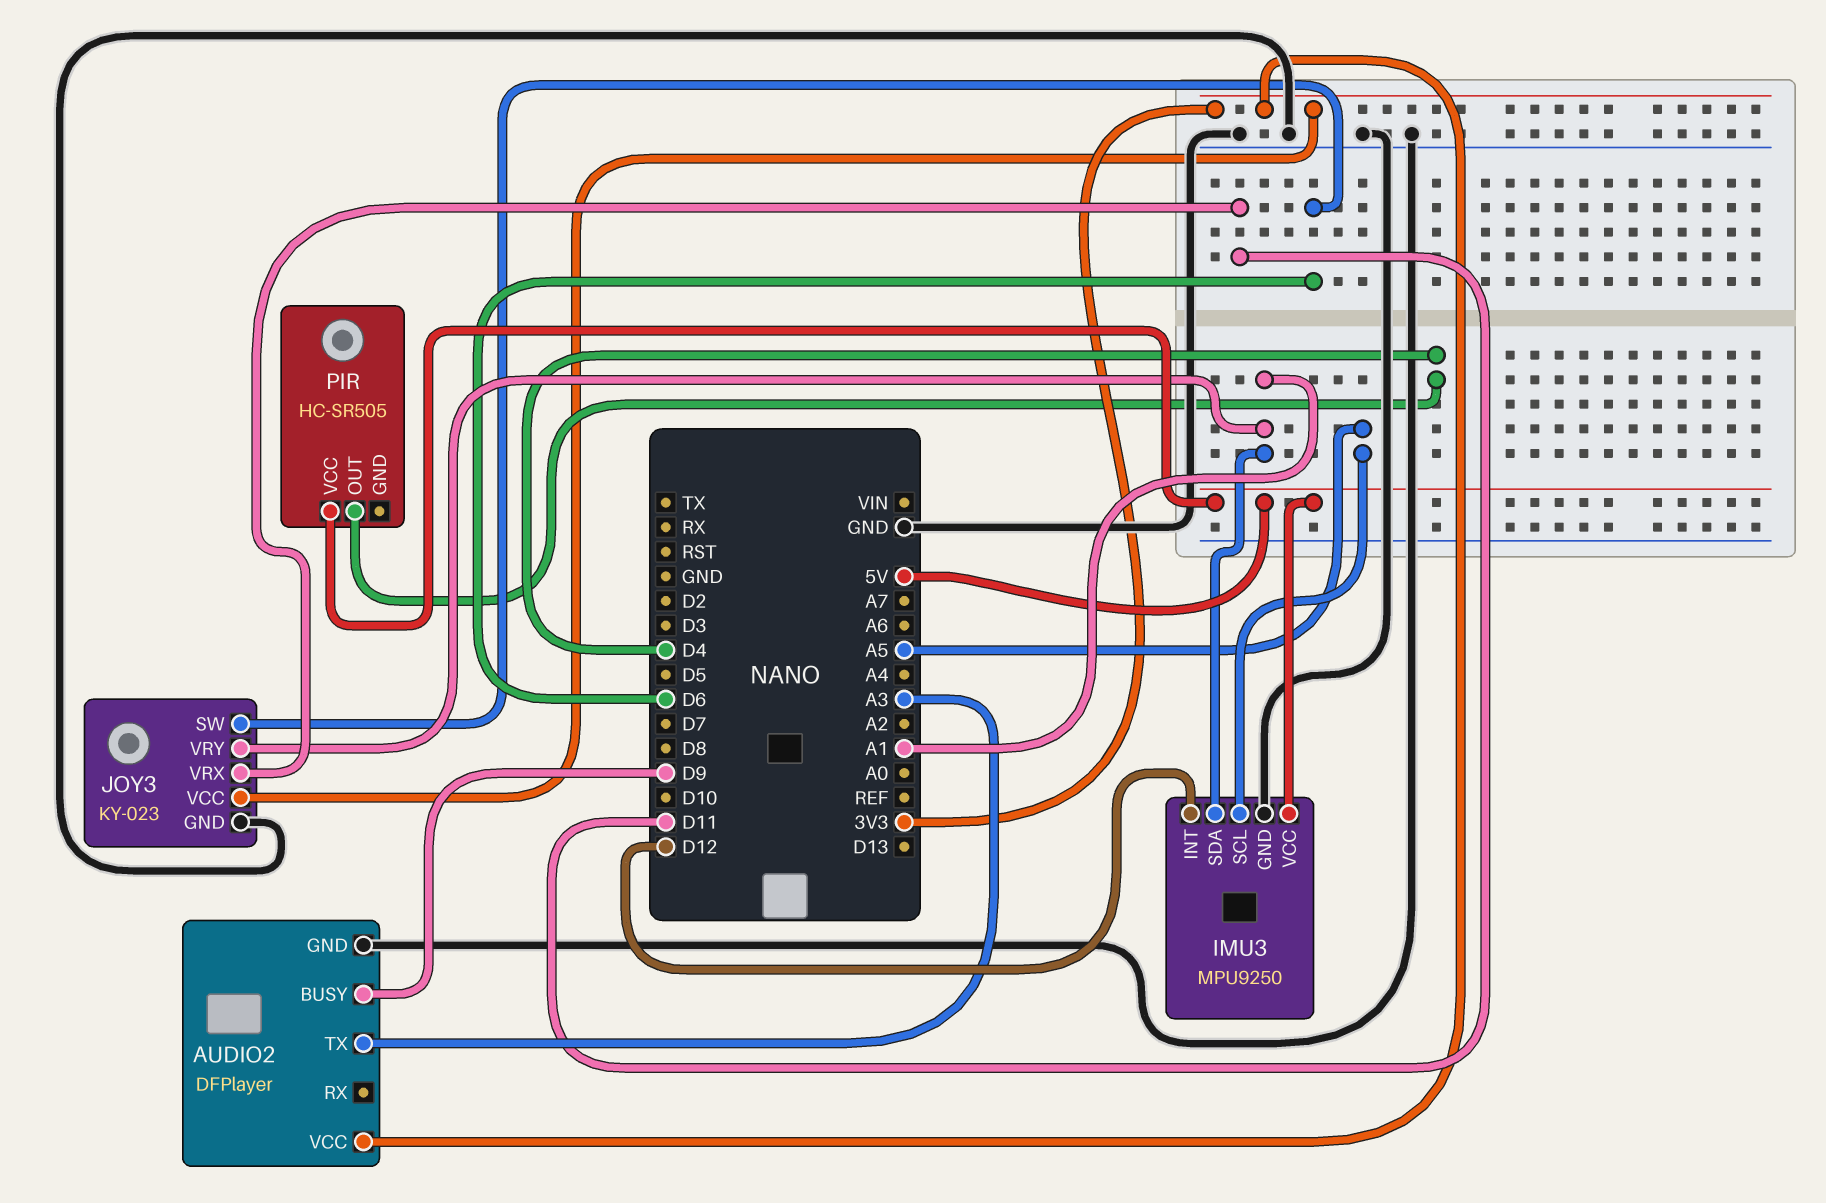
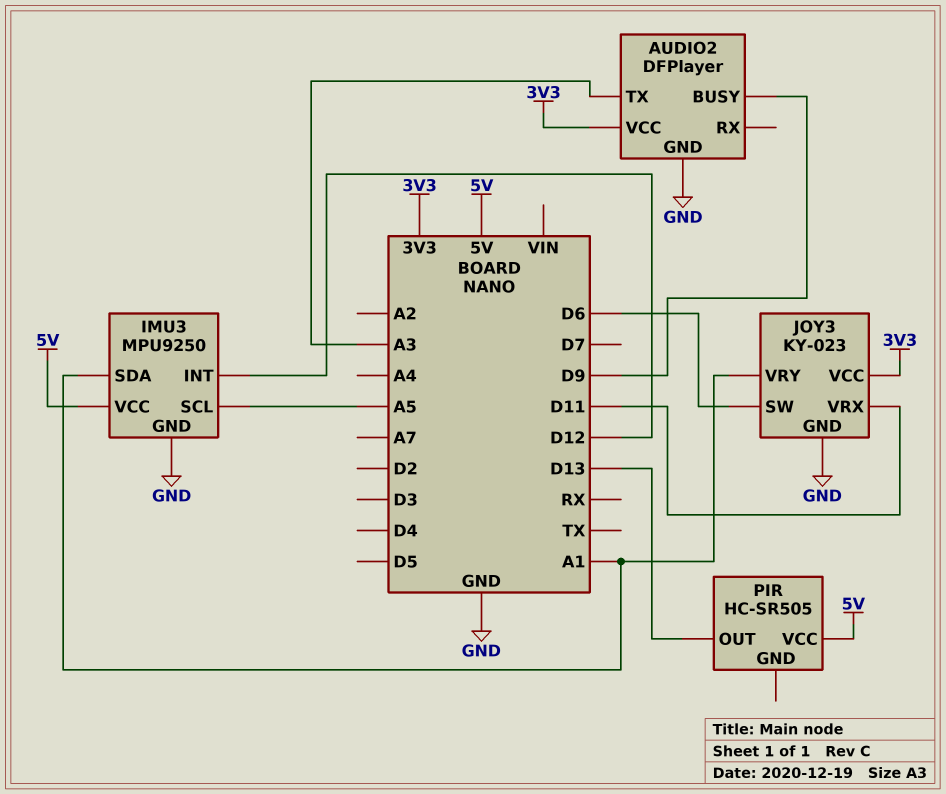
PIR pin OUT: D4 -> D13

